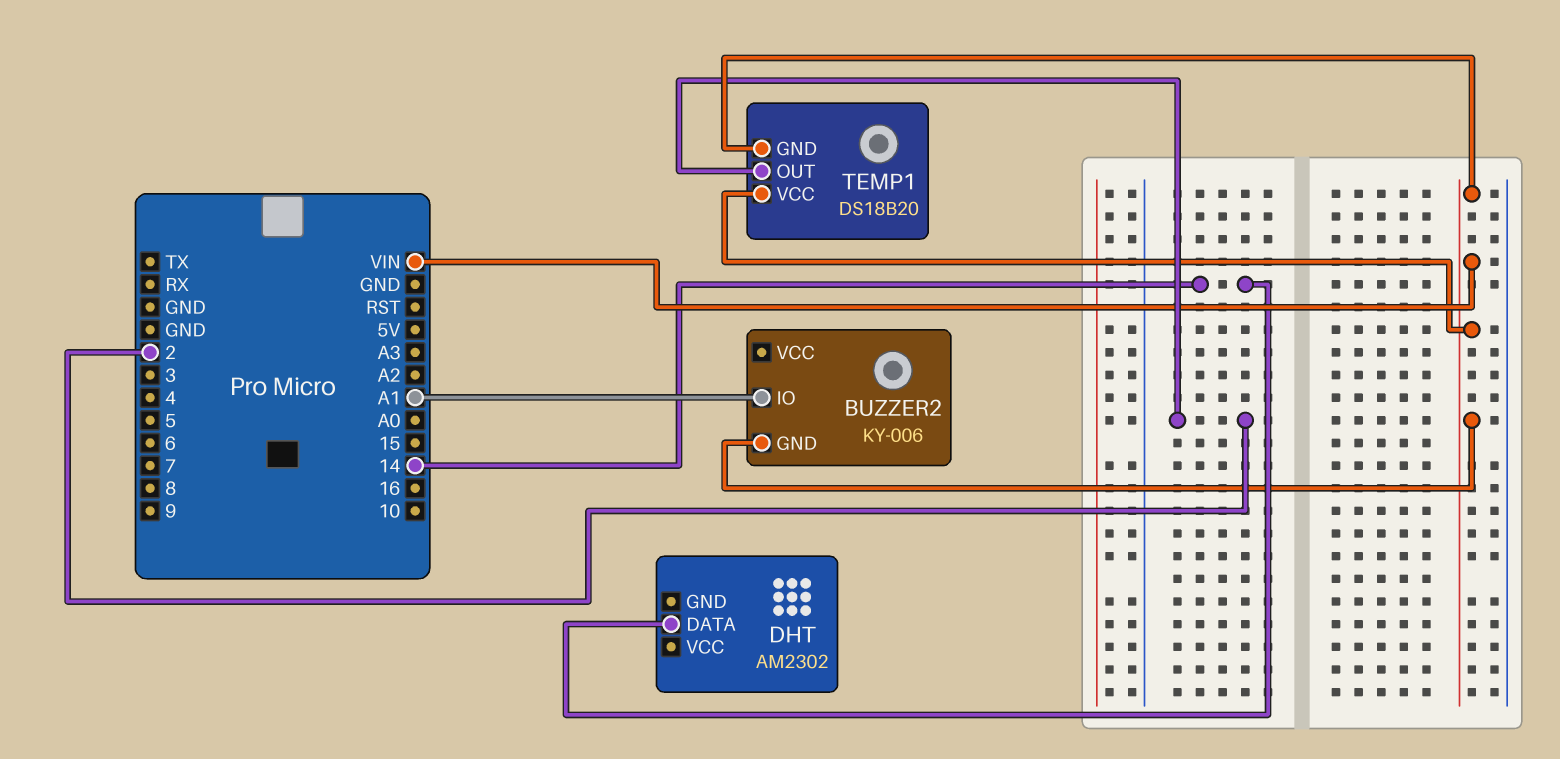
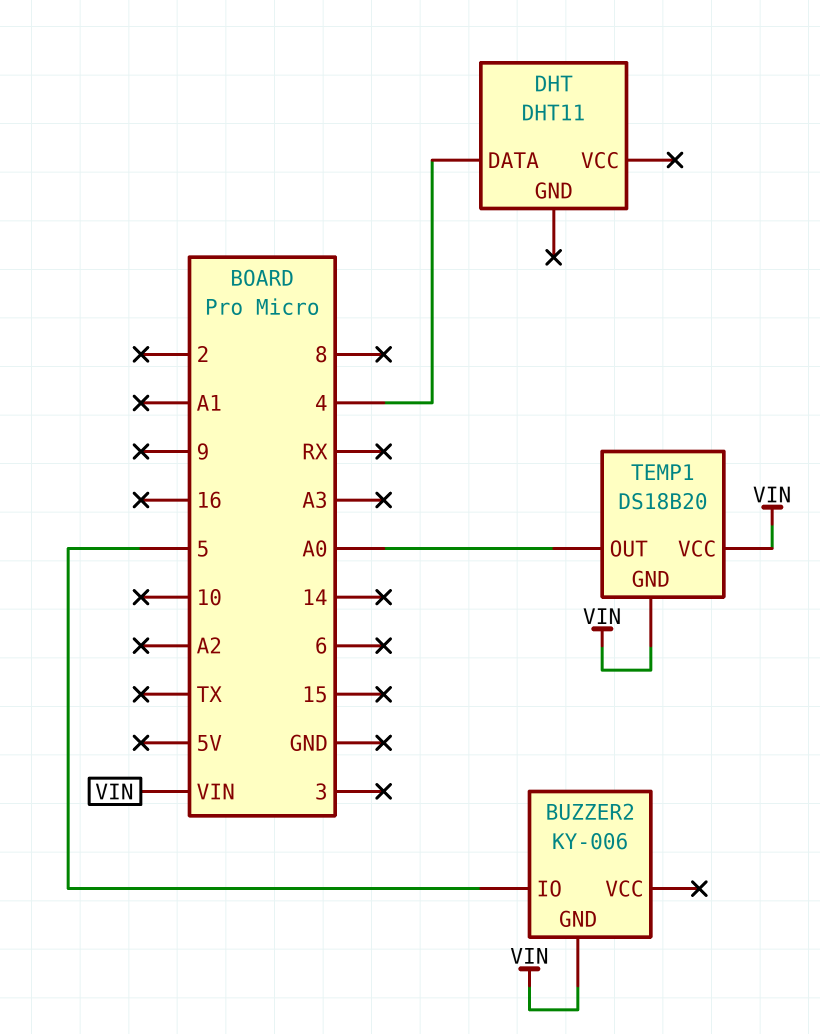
BUZZER2 pin IO: A1 -> 5
DHT: AM2302 -> DHT11
DHT pin DATA: 14 -> 4
TEMP1 pin OUT: 2 -> A0

